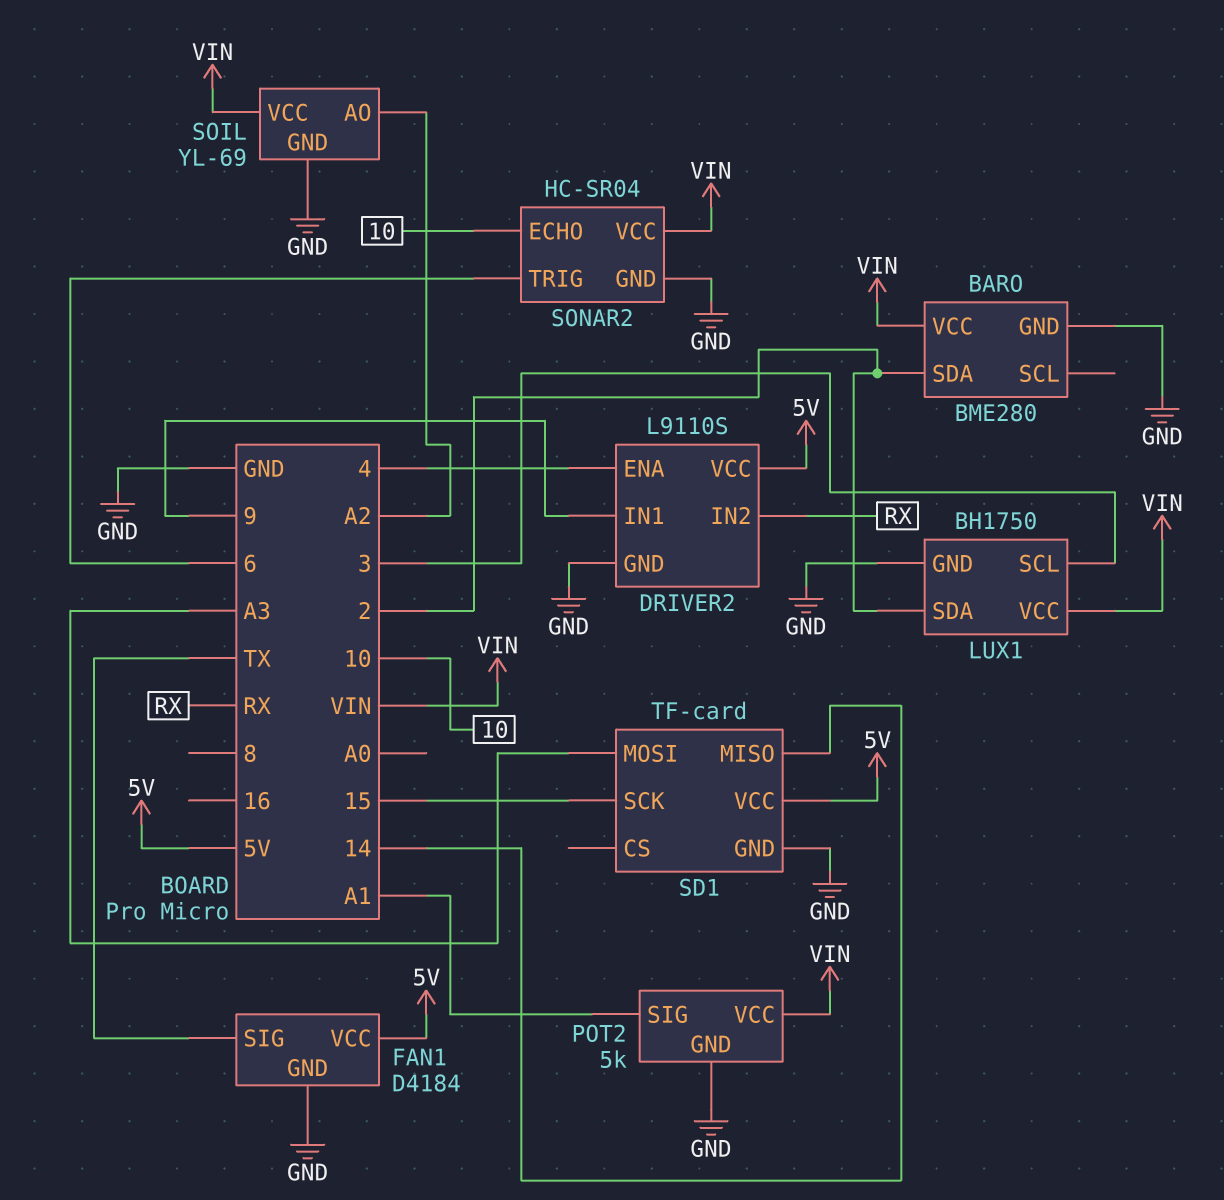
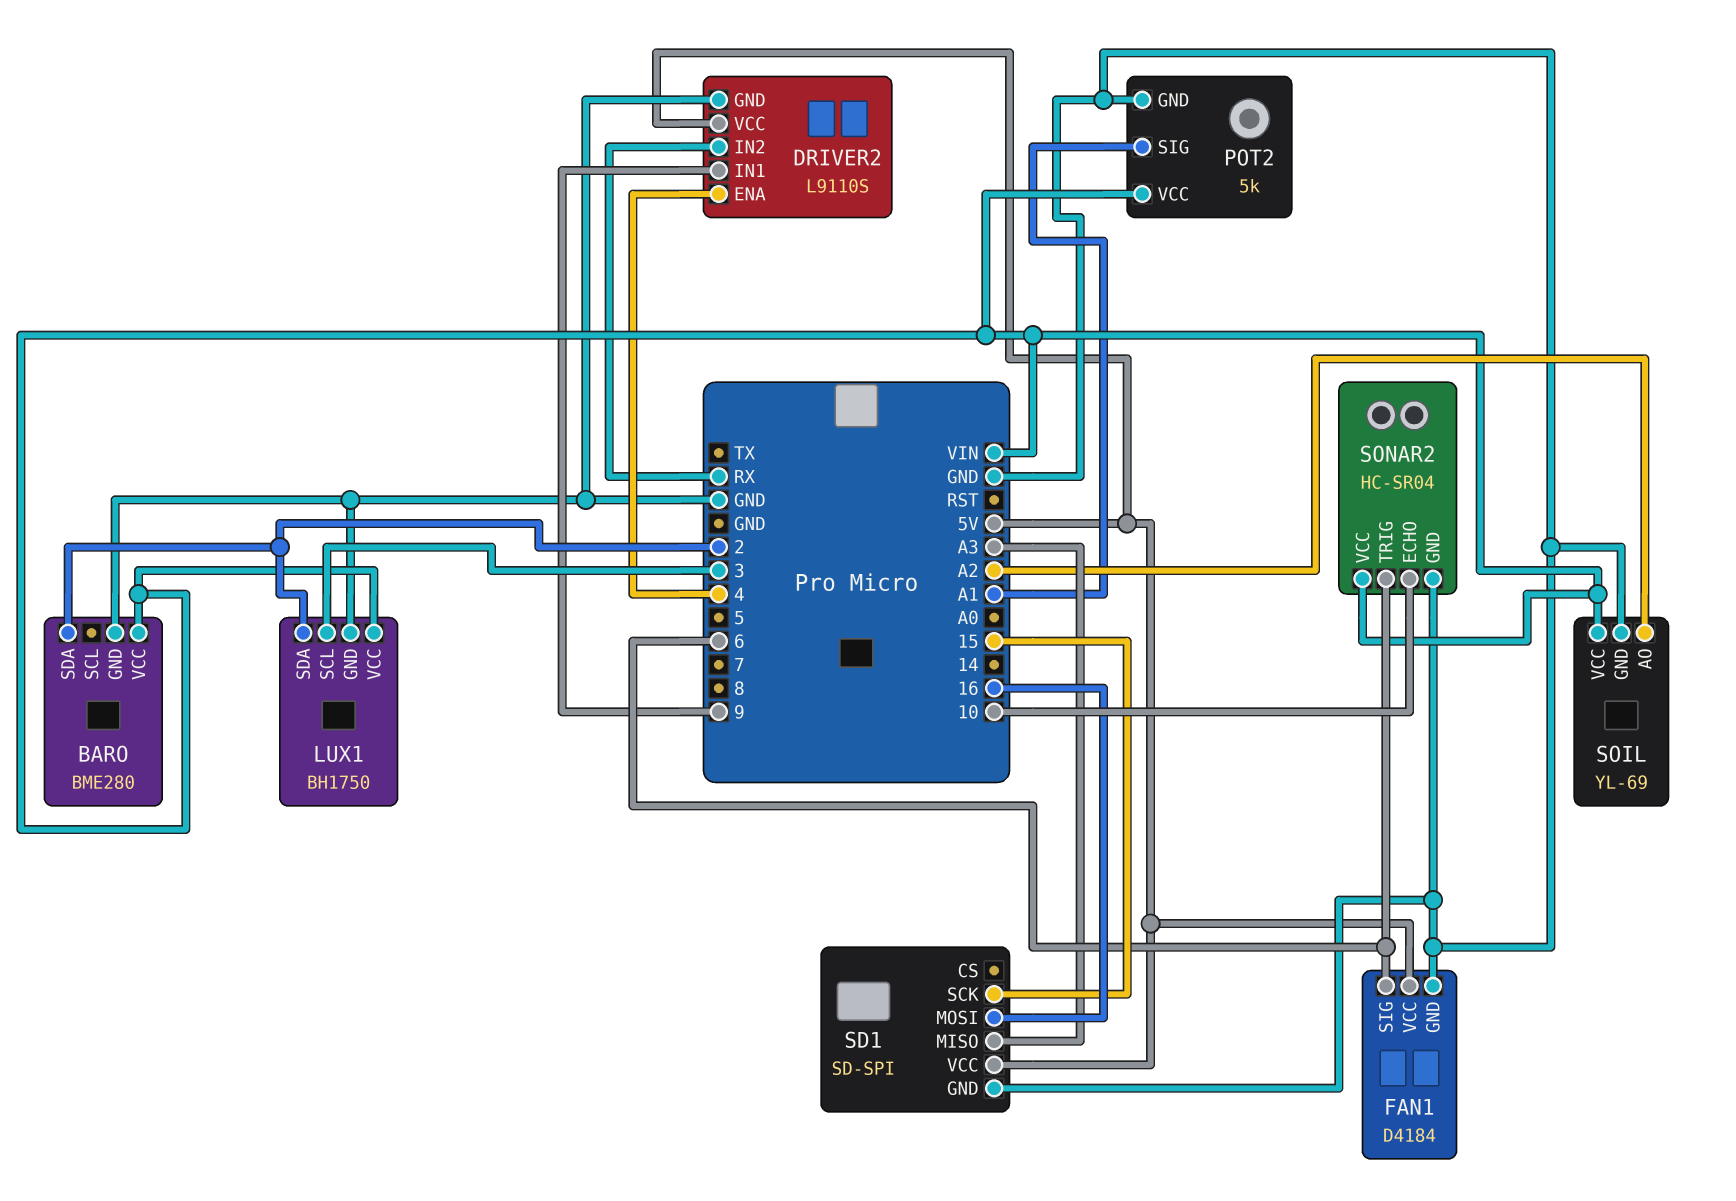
FAN1 pin SIG: TX -> 6
SD1: TF-card -> SD-SPI
SD1 pin MISO: 14 -> A3
SD1 pin MOSI: A3 -> 16

